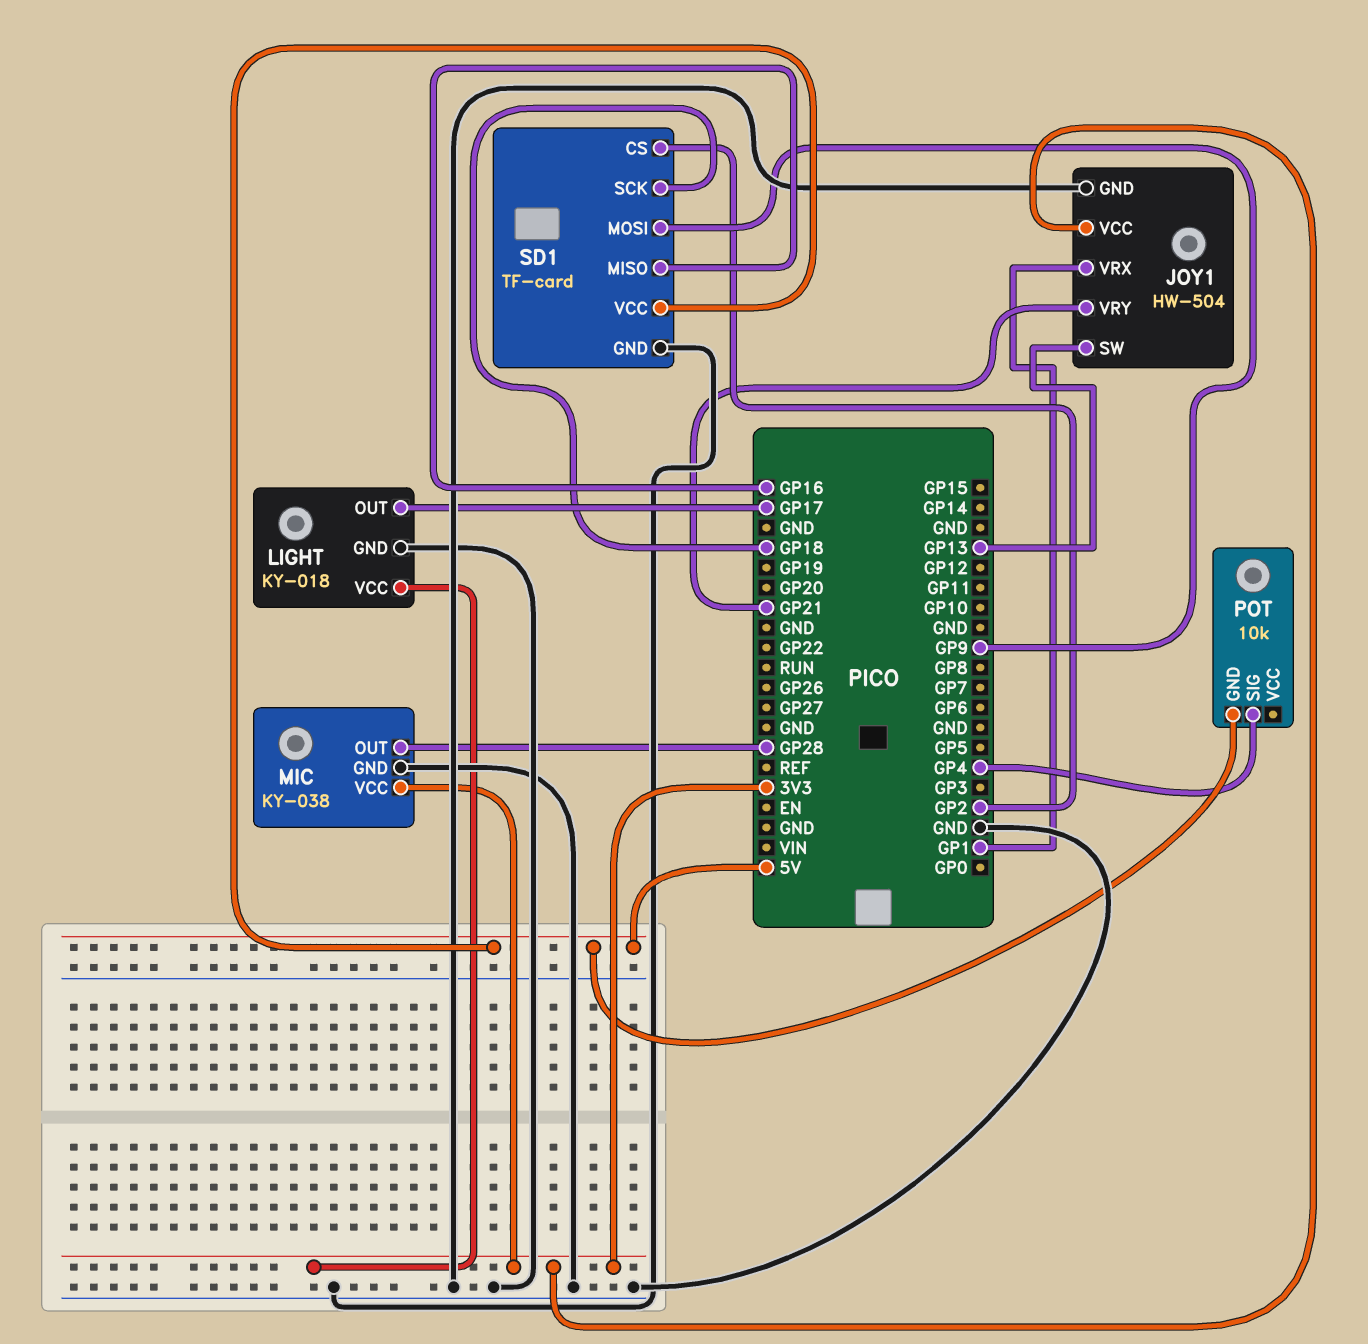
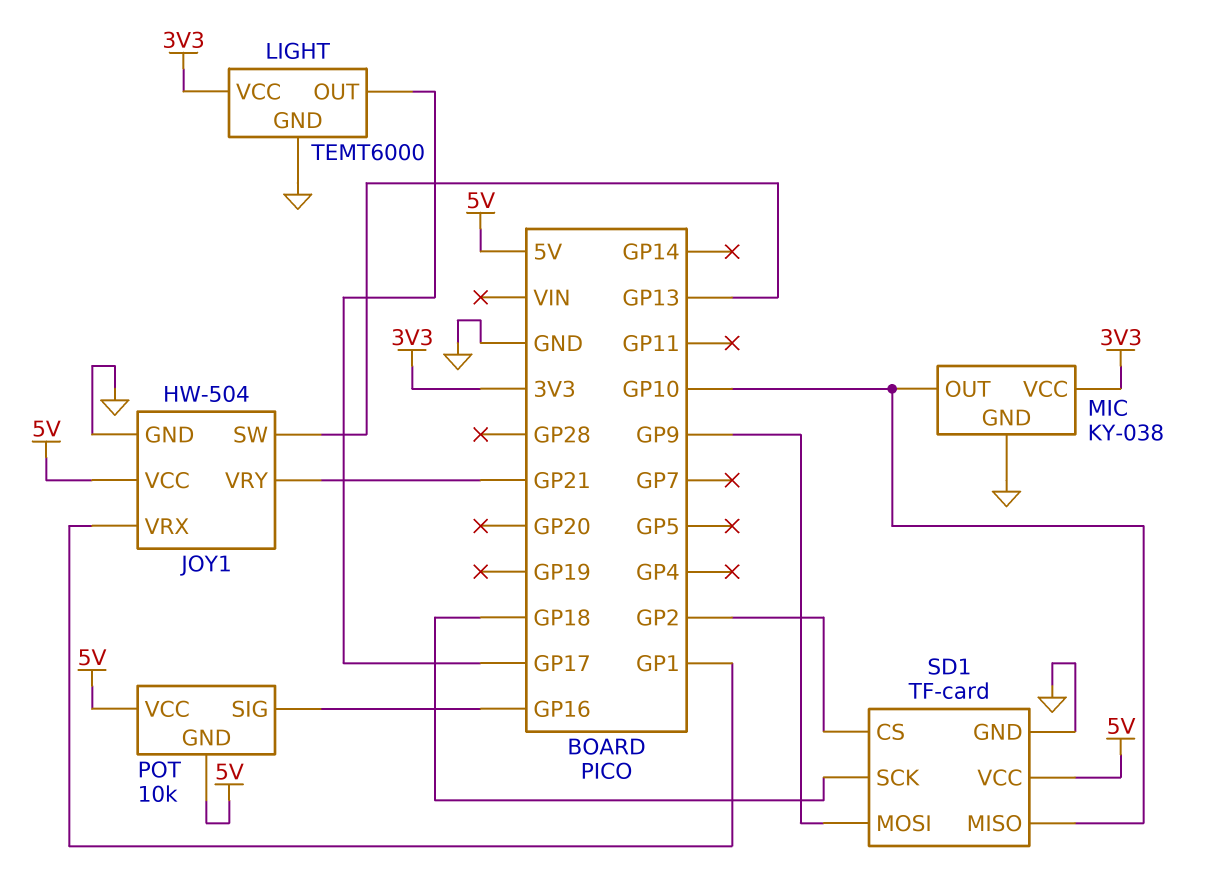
JOY1 pin VCC: 3V3 -> 5V
LIGHT: KY-018 -> TEMT6000
MIC pin OUT: GP28 -> GP10
POT pin SIG: GP4 -> GP16
POT pin VCC: none -> 5V
SD1 pin MISO: GP16 -> GP10

